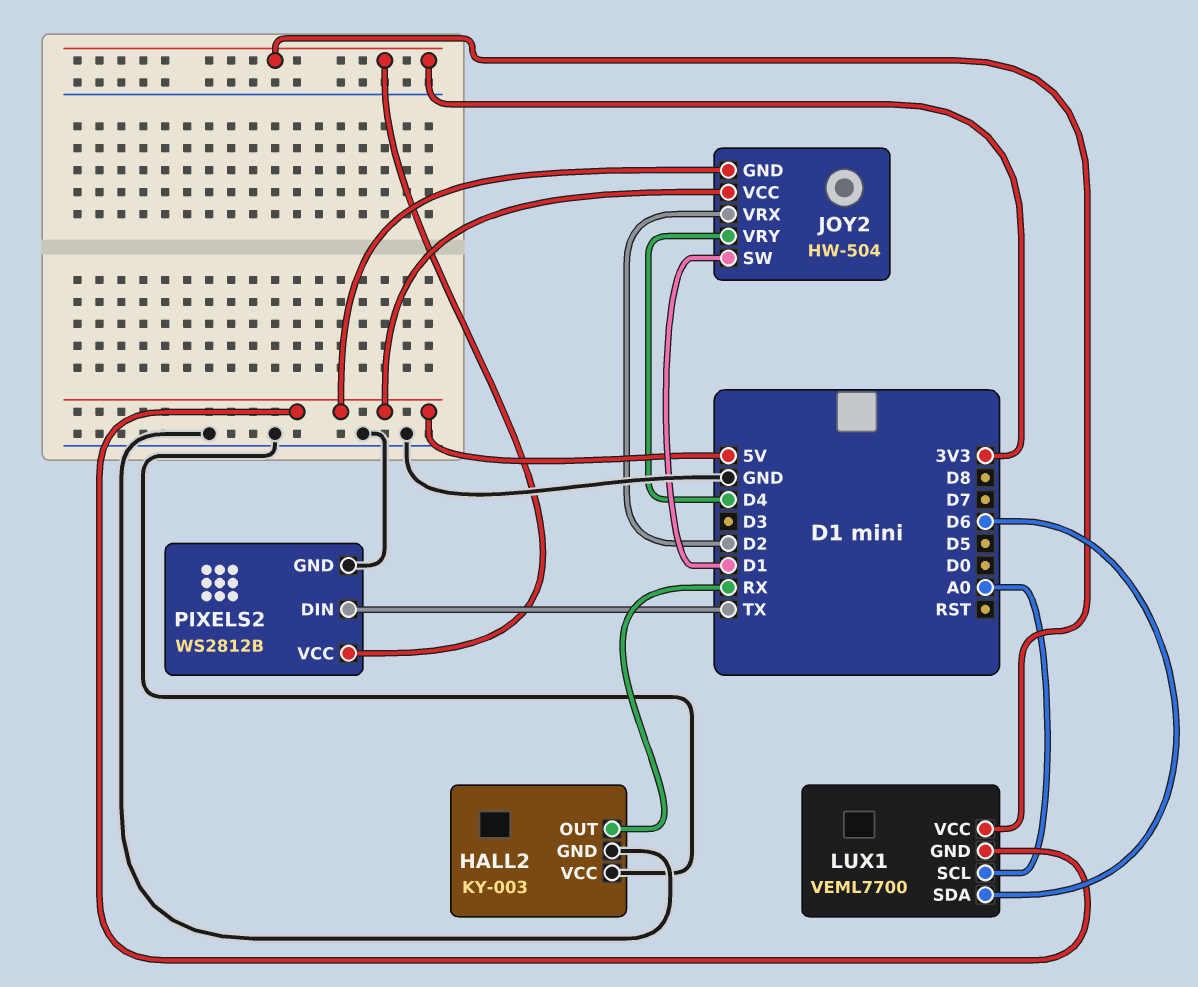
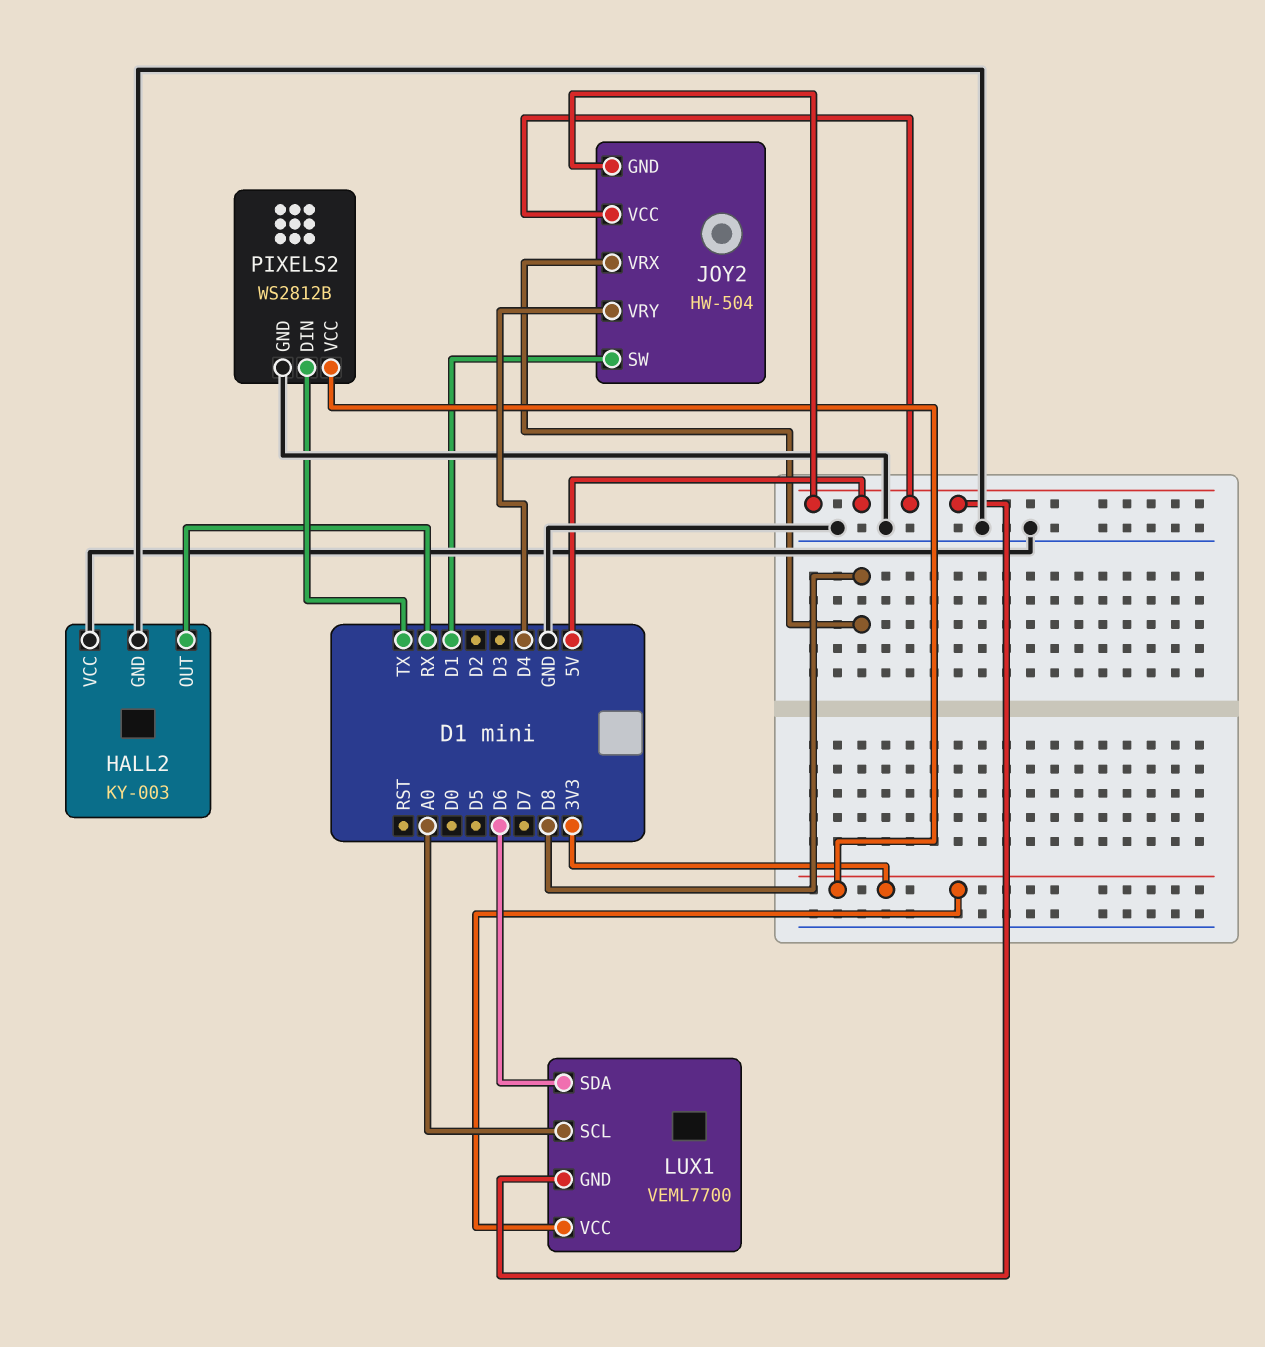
JOY2 pin VRX: D2 -> D8

